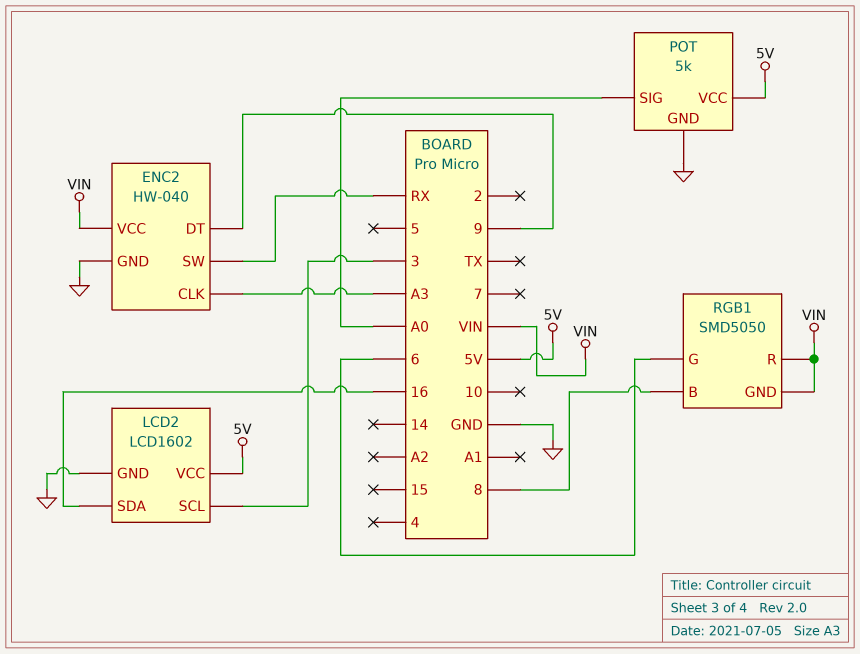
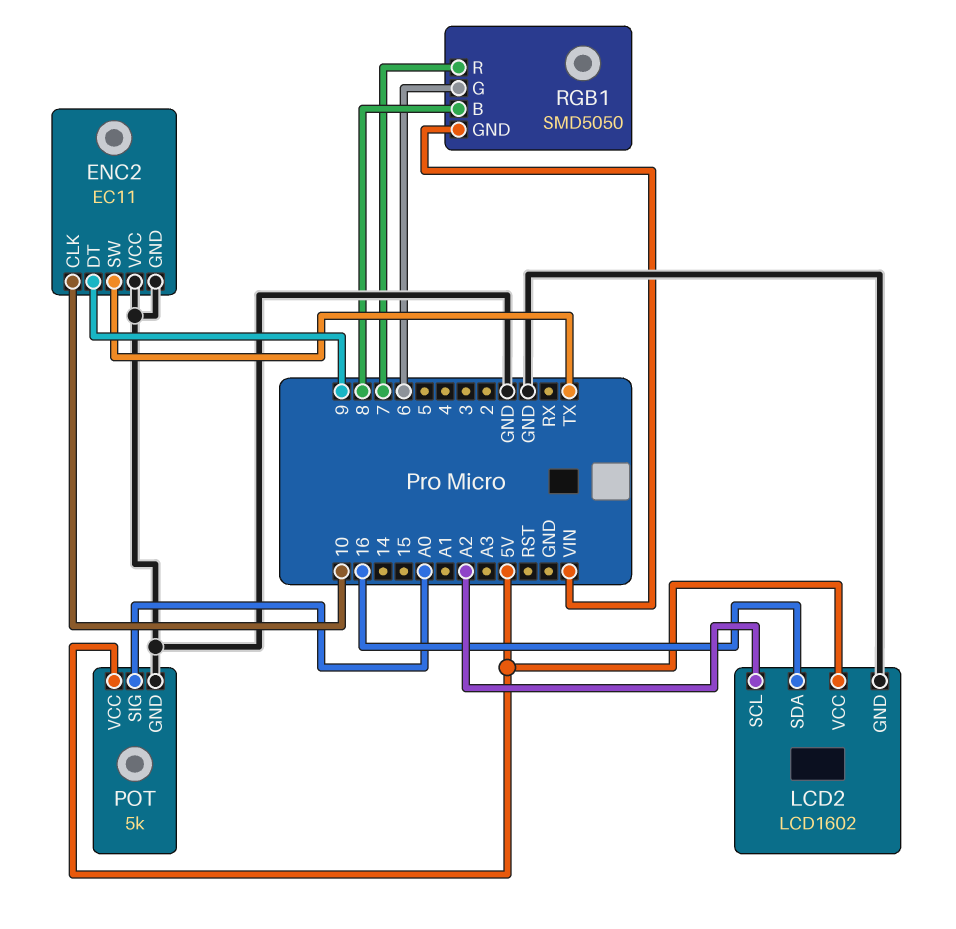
ENC2: HW-040 -> EC11
ENC2 pin CLK: A3 -> 10
ENC2 pin SW: RX -> TX
ENC2 pin VCC: VIN -> GND
LCD2 pin SCL: 3 -> A2
RGB1 pin R: VIN -> 7

